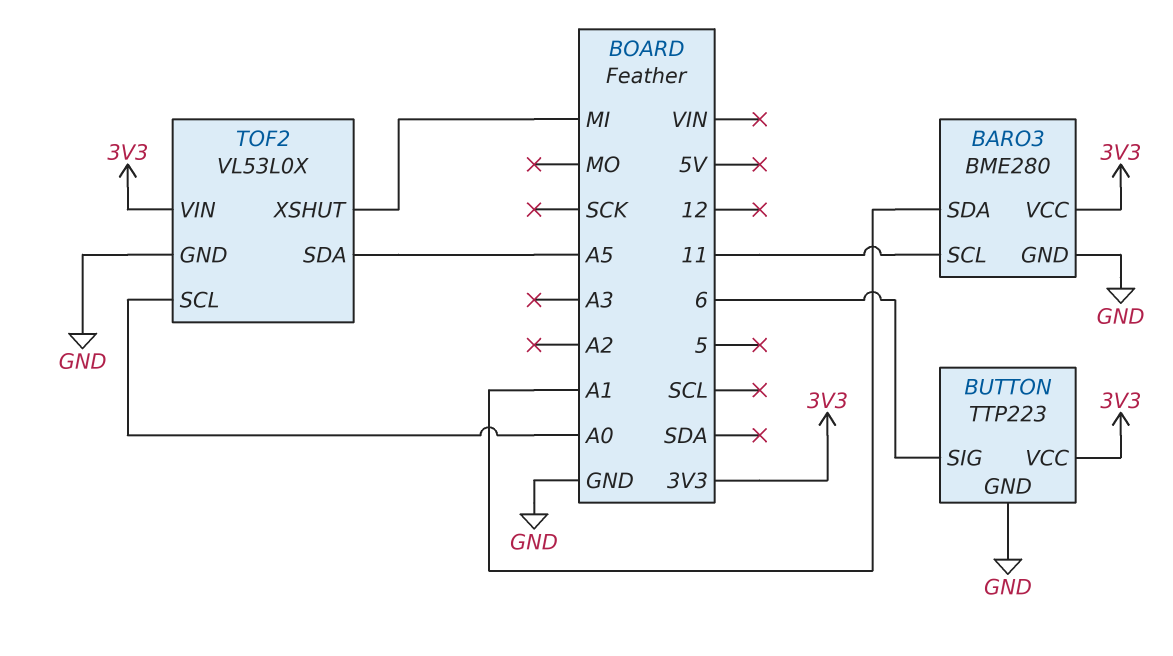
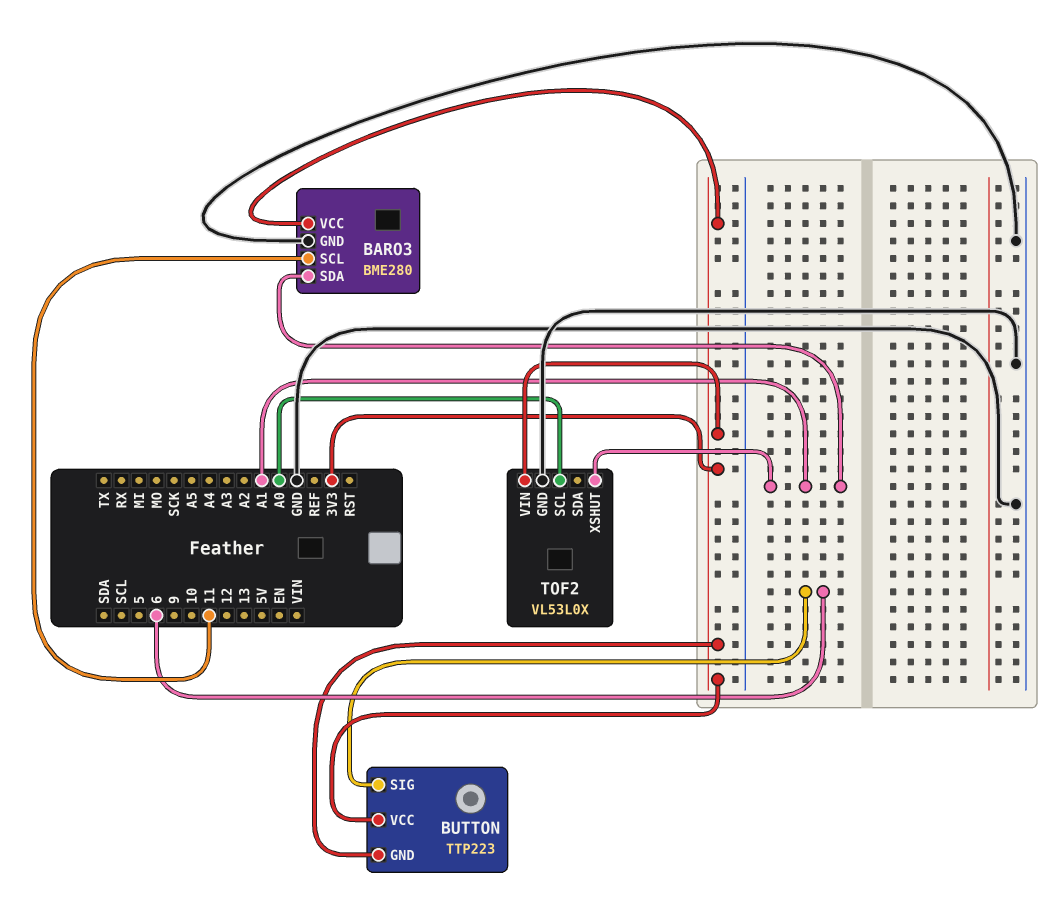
BUTTON pin GND: GND -> 3V3
TOF2 pin SDA: A5 -> none
TOF2 pin XSHUT: MI -> A1

